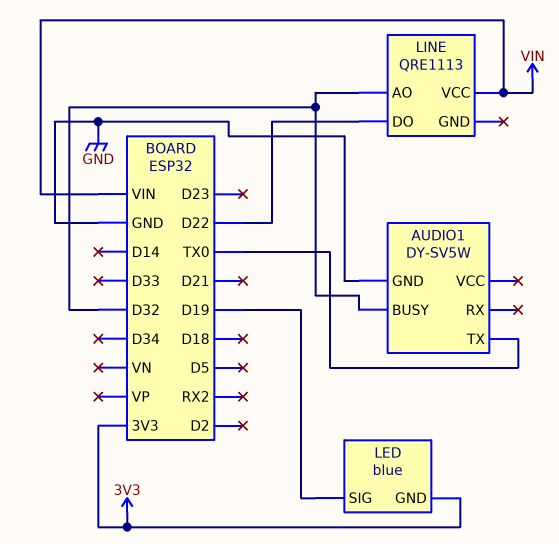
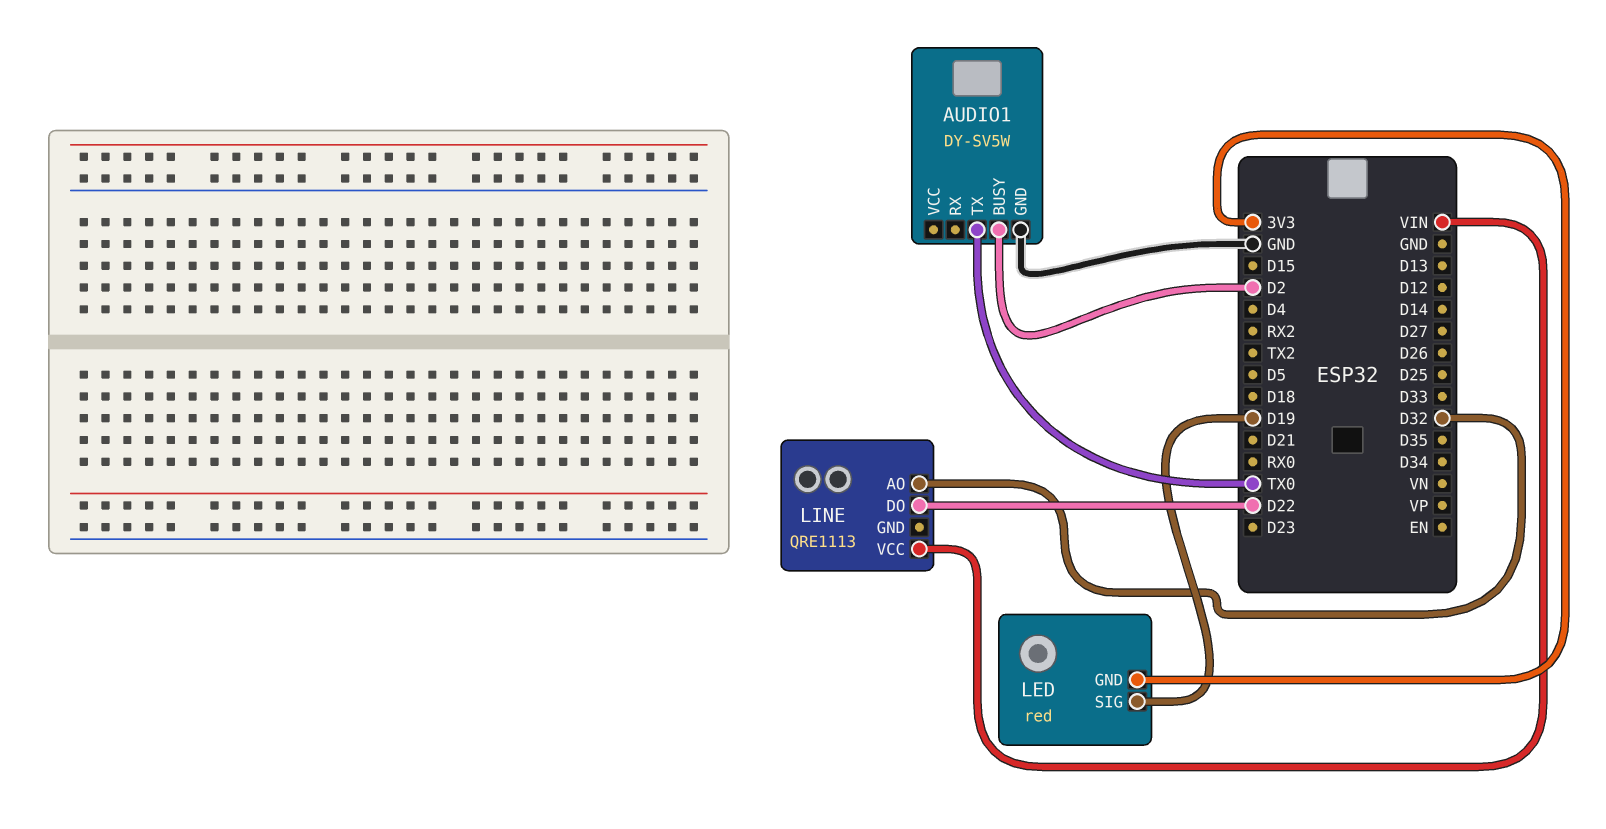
AUDIO1 pin BUSY: D32 -> D2
LED: blue -> red

